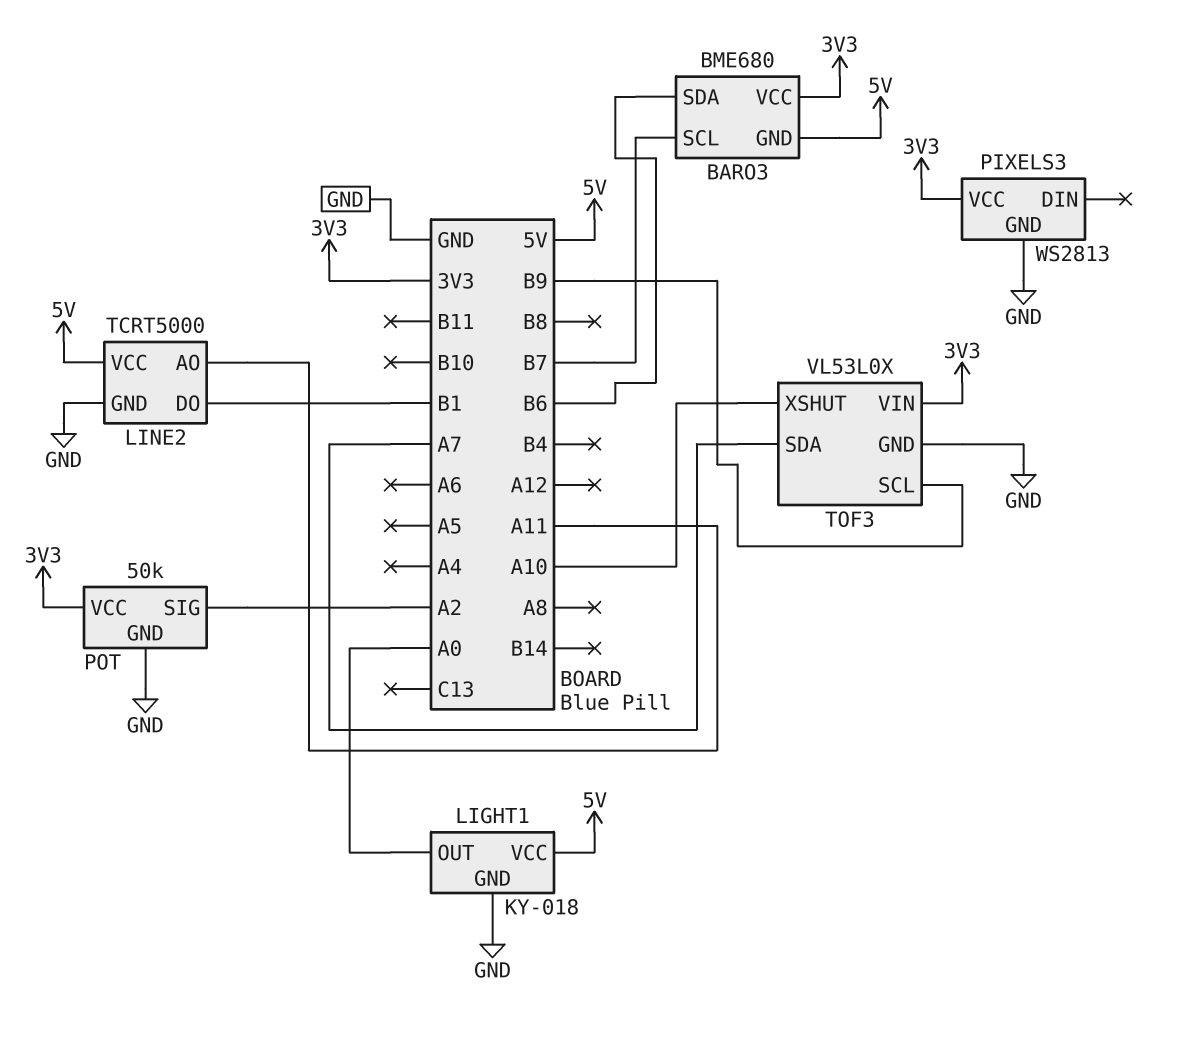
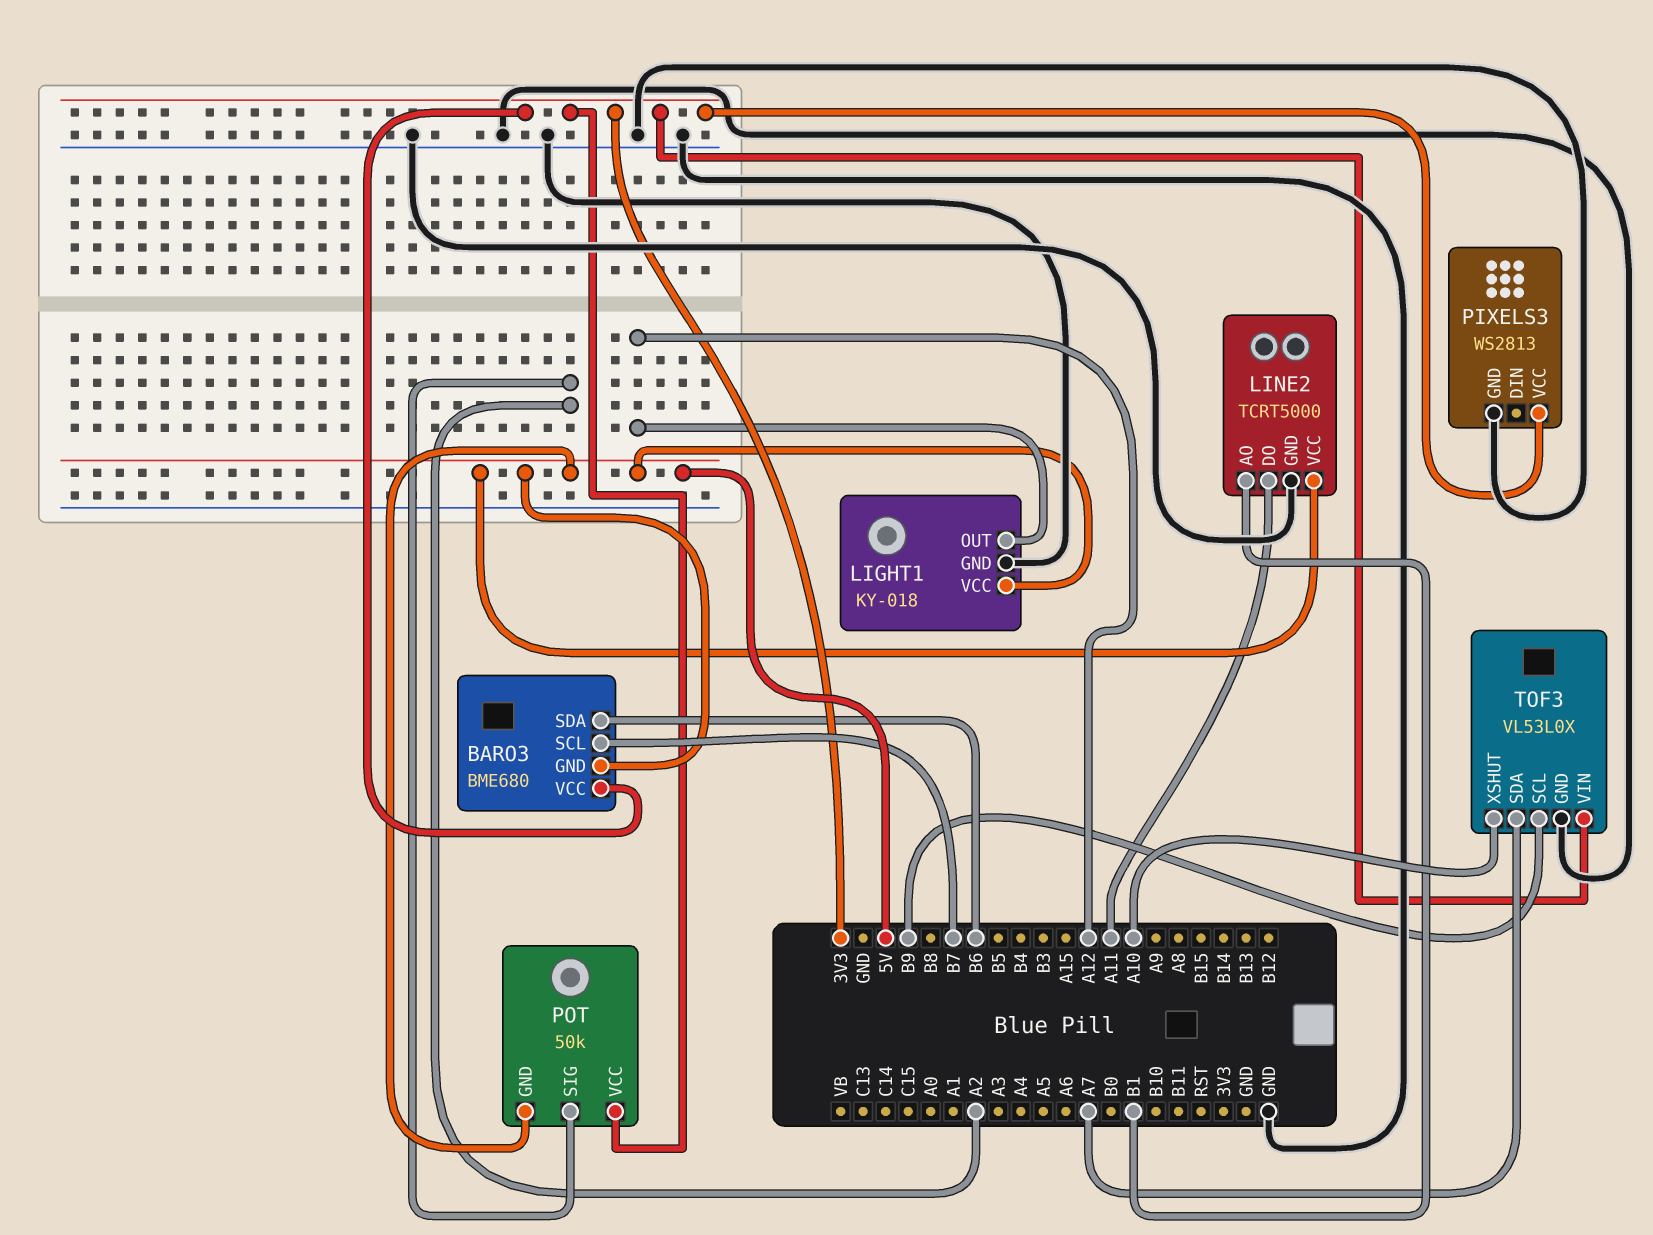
LIGHT1 pin OUT: A0 -> A12
LINE2 pin AO: A11 -> B1
LINE2 pin DO: B1 -> A11
POT pin GND: GND -> 5V

